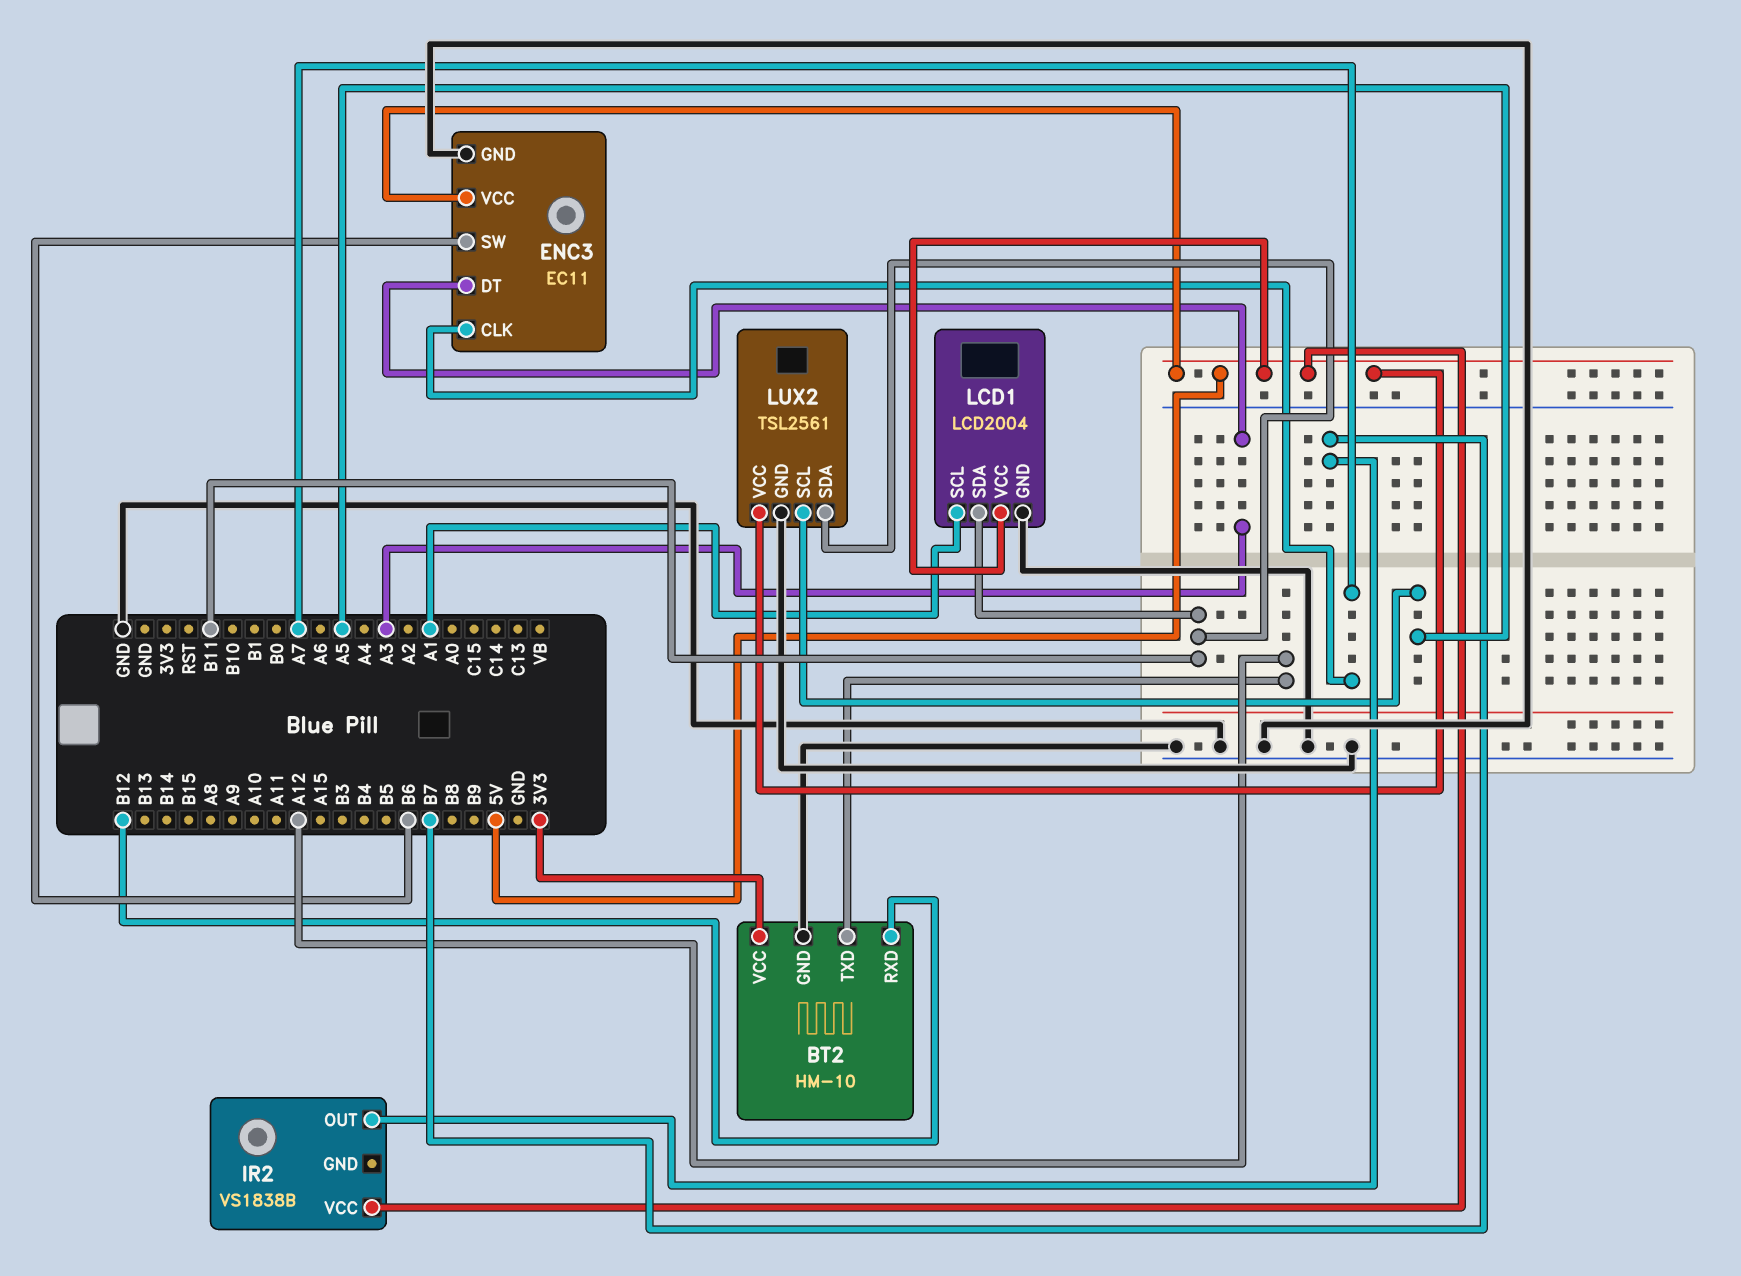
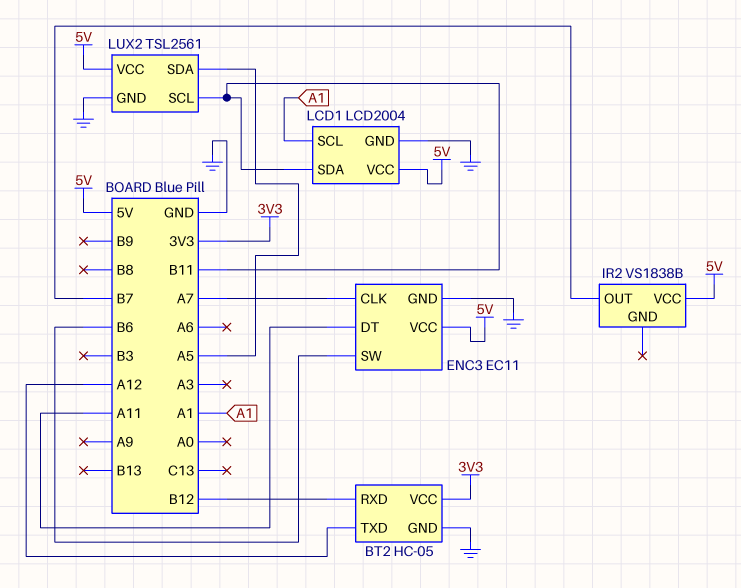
BT2: HM-10 -> HC-05
ENC3 pin DT: A3 -> A11
LUX2 pin SCL: A5 -> B11
LUX2 pin SDA: B11 -> A5

